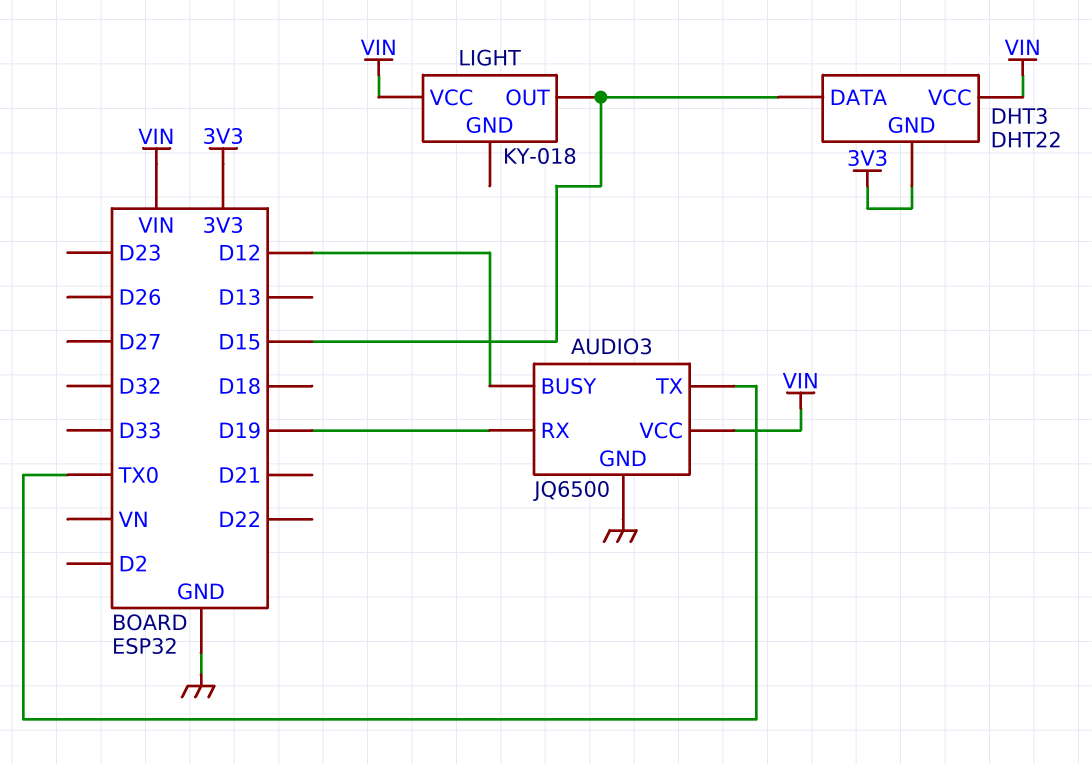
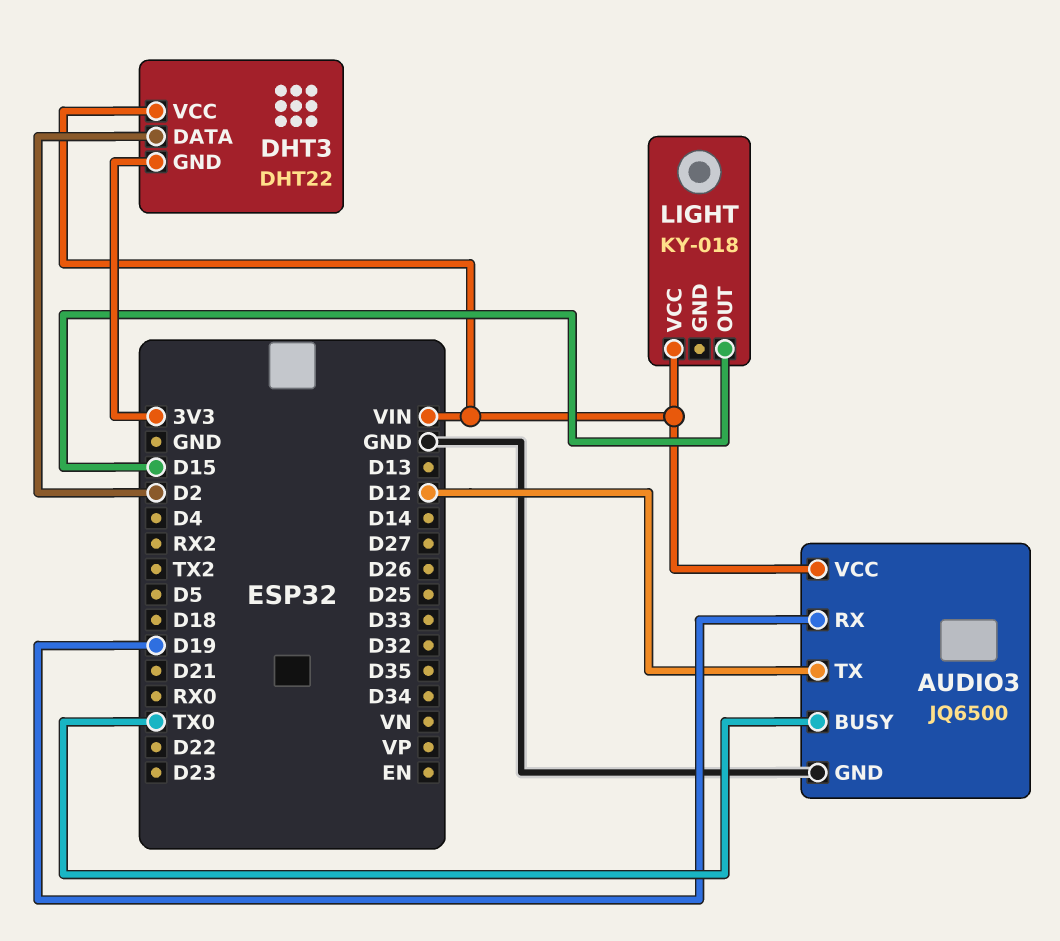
AUDIO3 pin BUSY: D12 -> TX0
AUDIO3 pin TX: TX0 -> D12
DHT3 pin DATA: D15 -> D2

